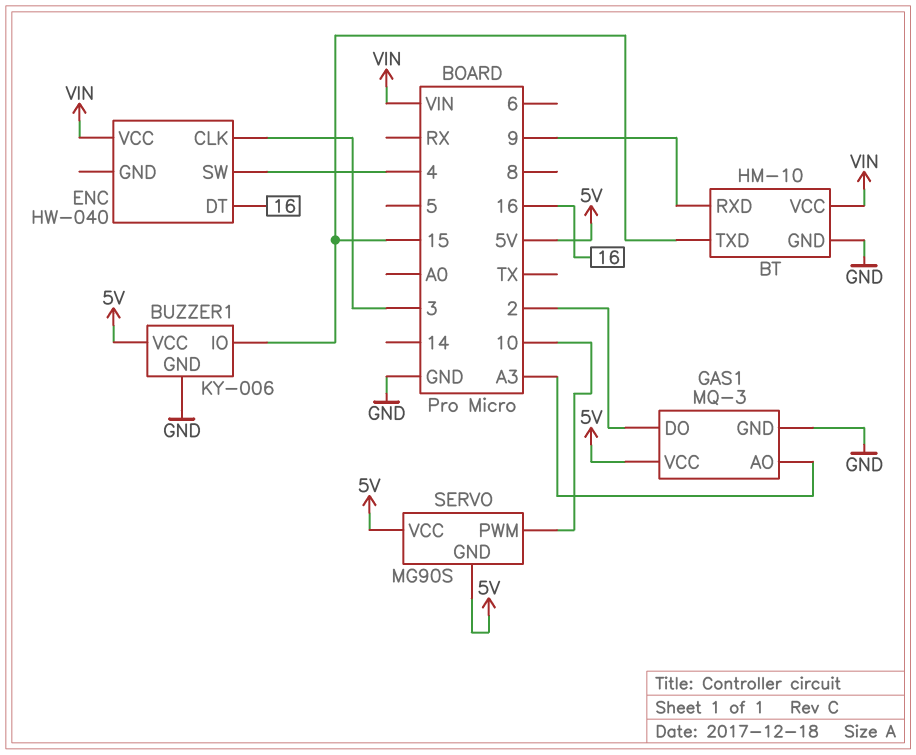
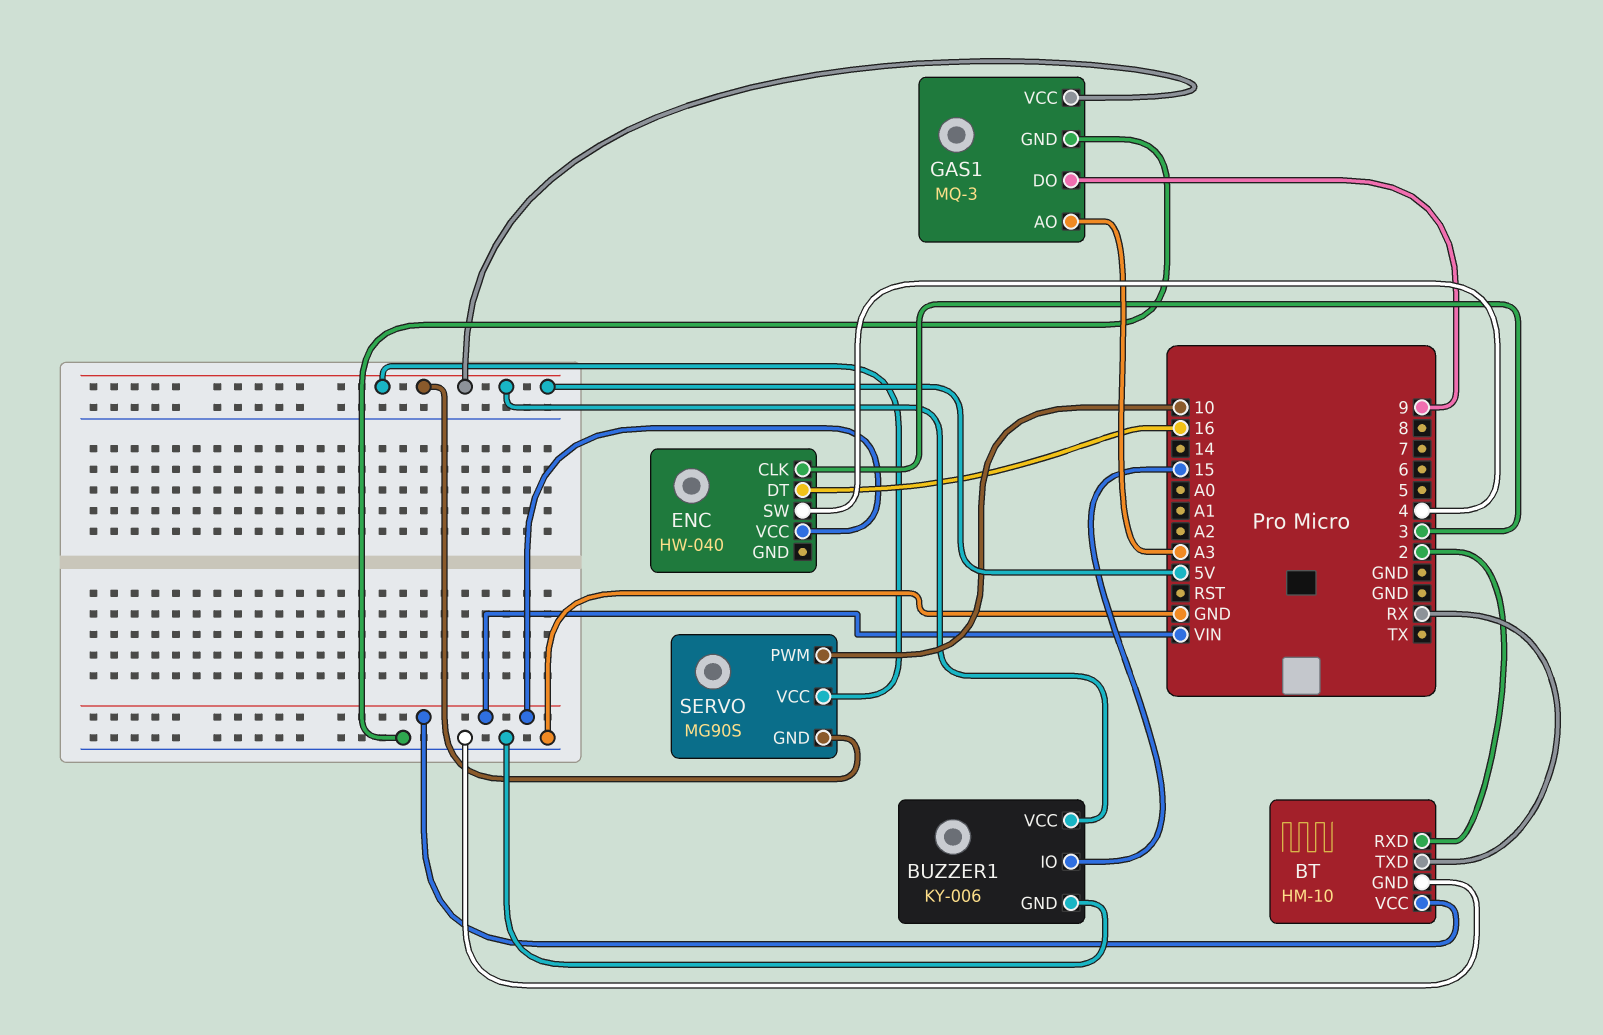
BT pin RXD: 9 -> 2
BT pin TXD: 15 -> RX
GAS1 pin DO: 2 -> 9

